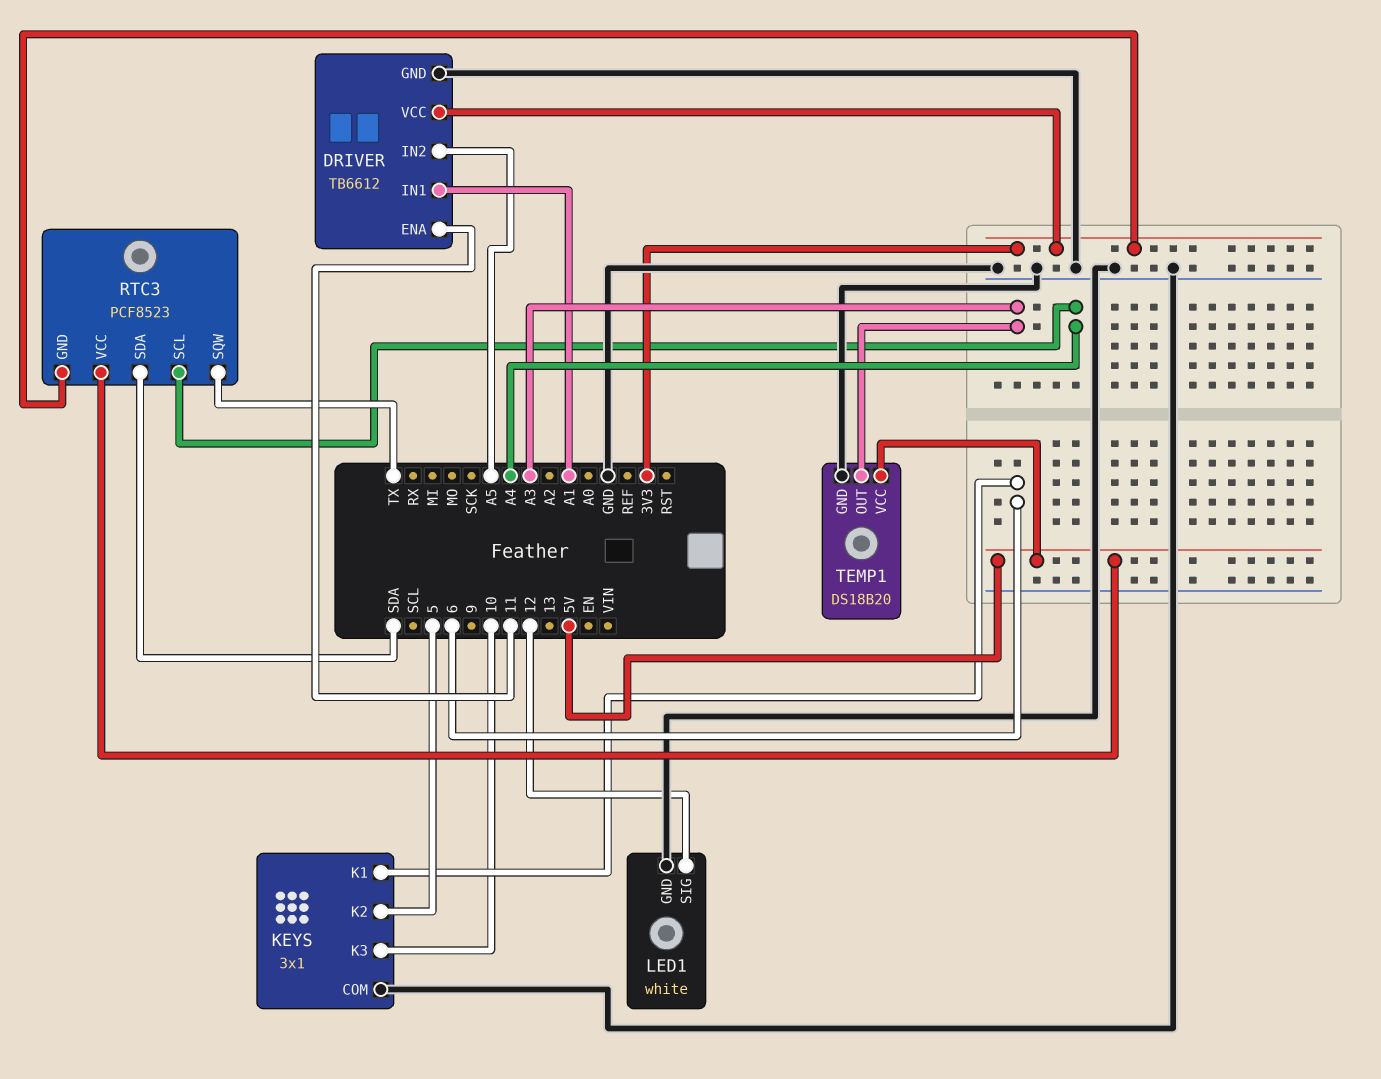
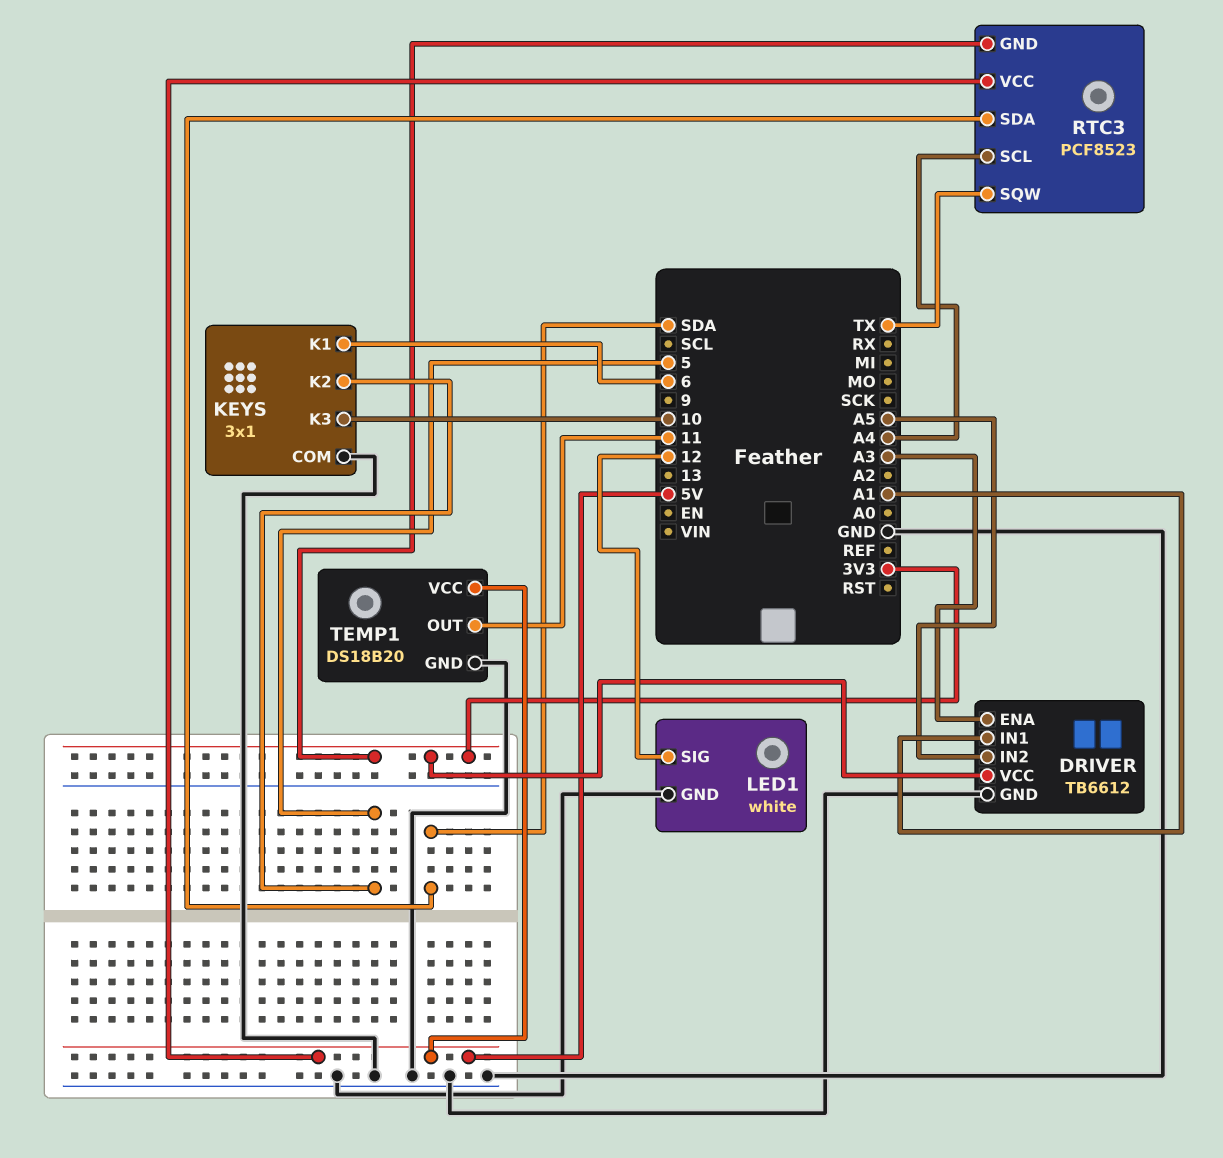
DRIVER pin ENA: 11 -> A3
TEMP1 pin OUT: A3 -> 11

